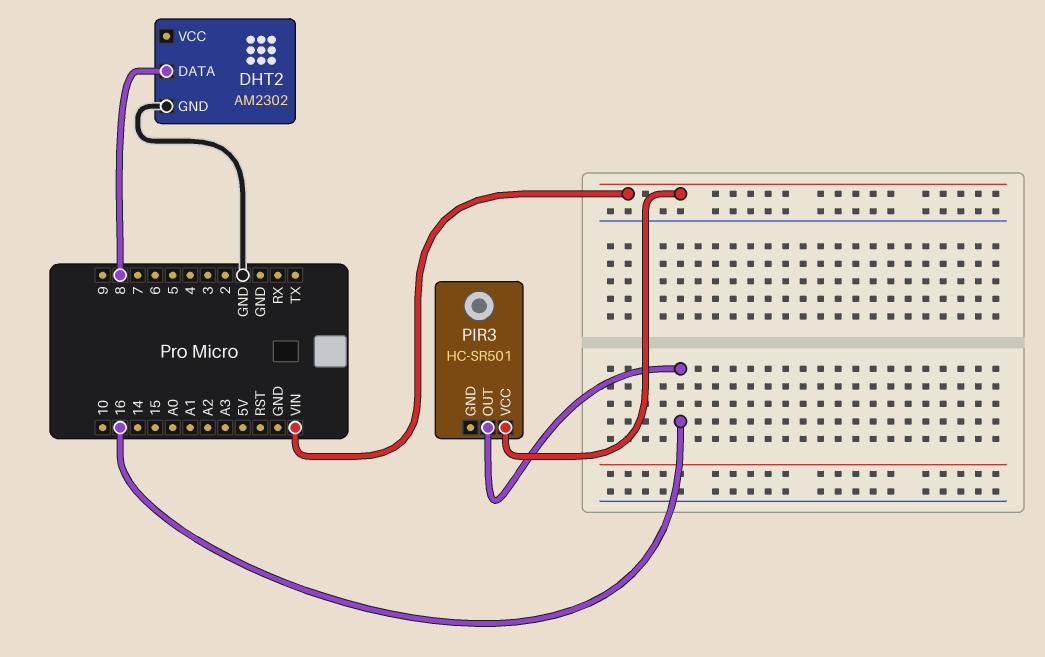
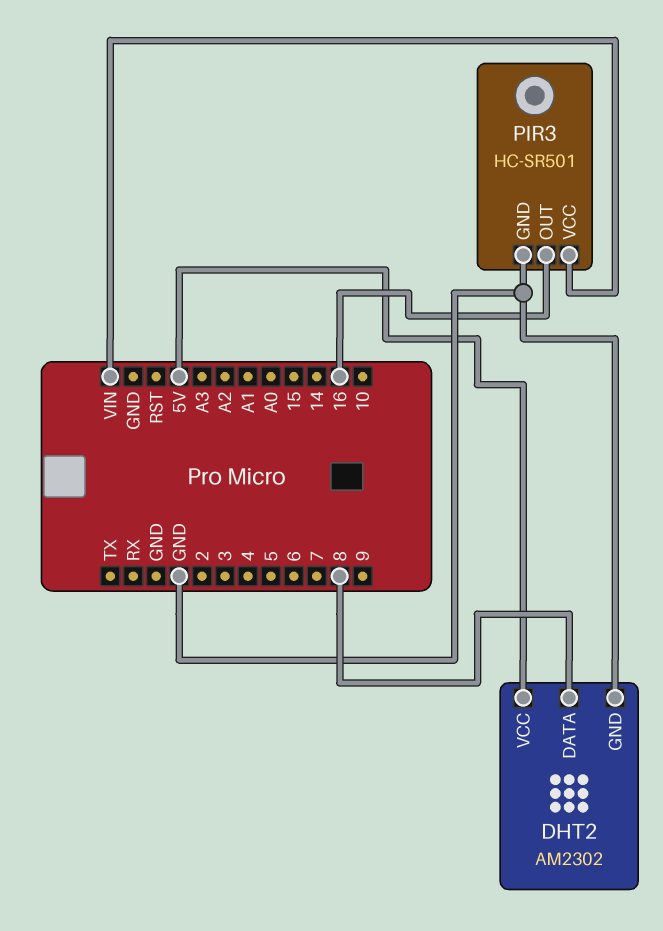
DHT2 pin VCC: none -> 5V
PIR3 pin GND: none -> GND

